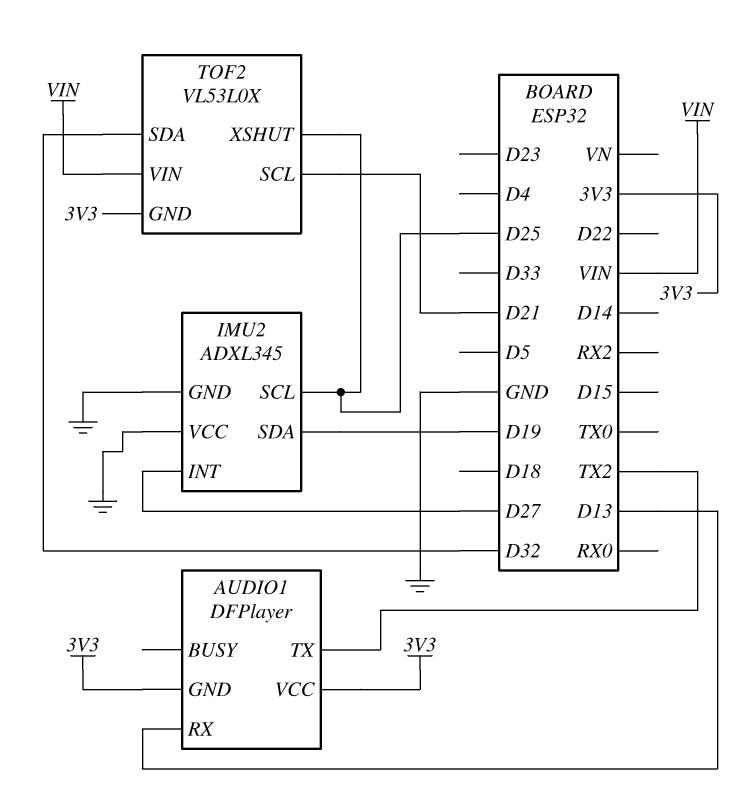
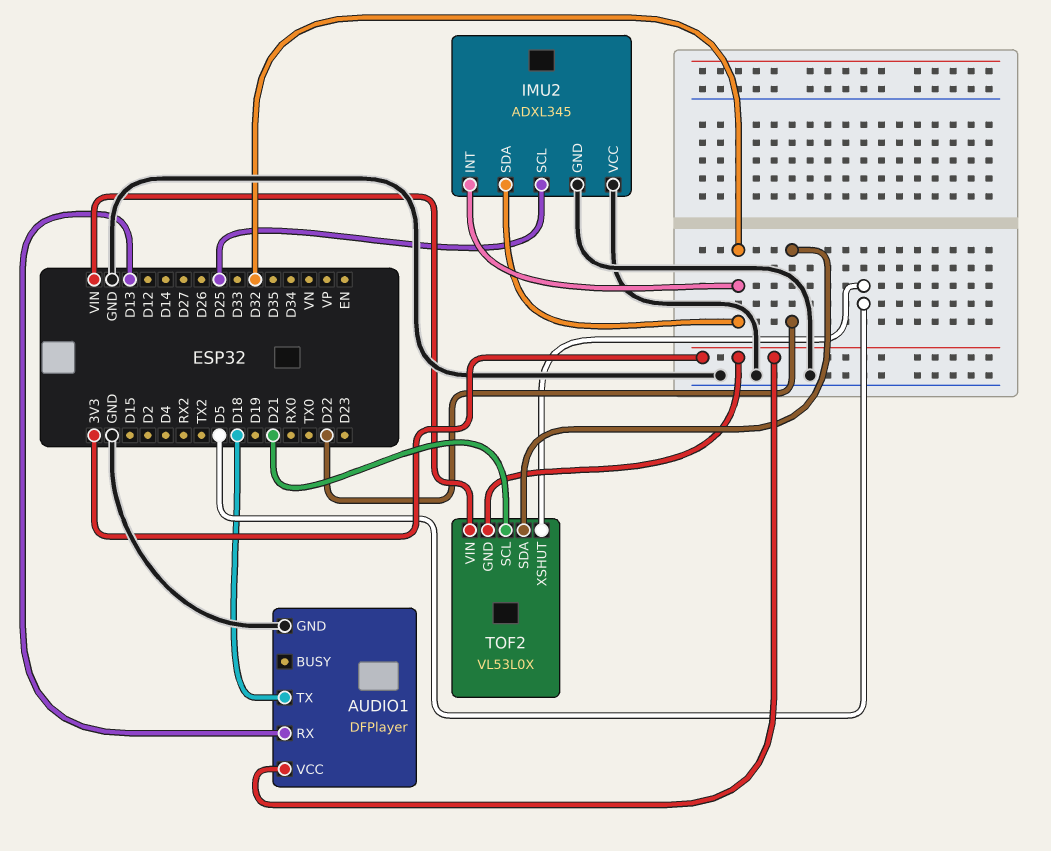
AUDIO1 pin GND: 3V3 -> GND
AUDIO1 pin TX: TX2 -> D18
IMU2 pin INT: D27 -> D32
IMU2 pin SDA: D19 -> D32
TOF2 pin SDA: D32 -> D22
TOF2 pin XSHUT: D25 -> D5

